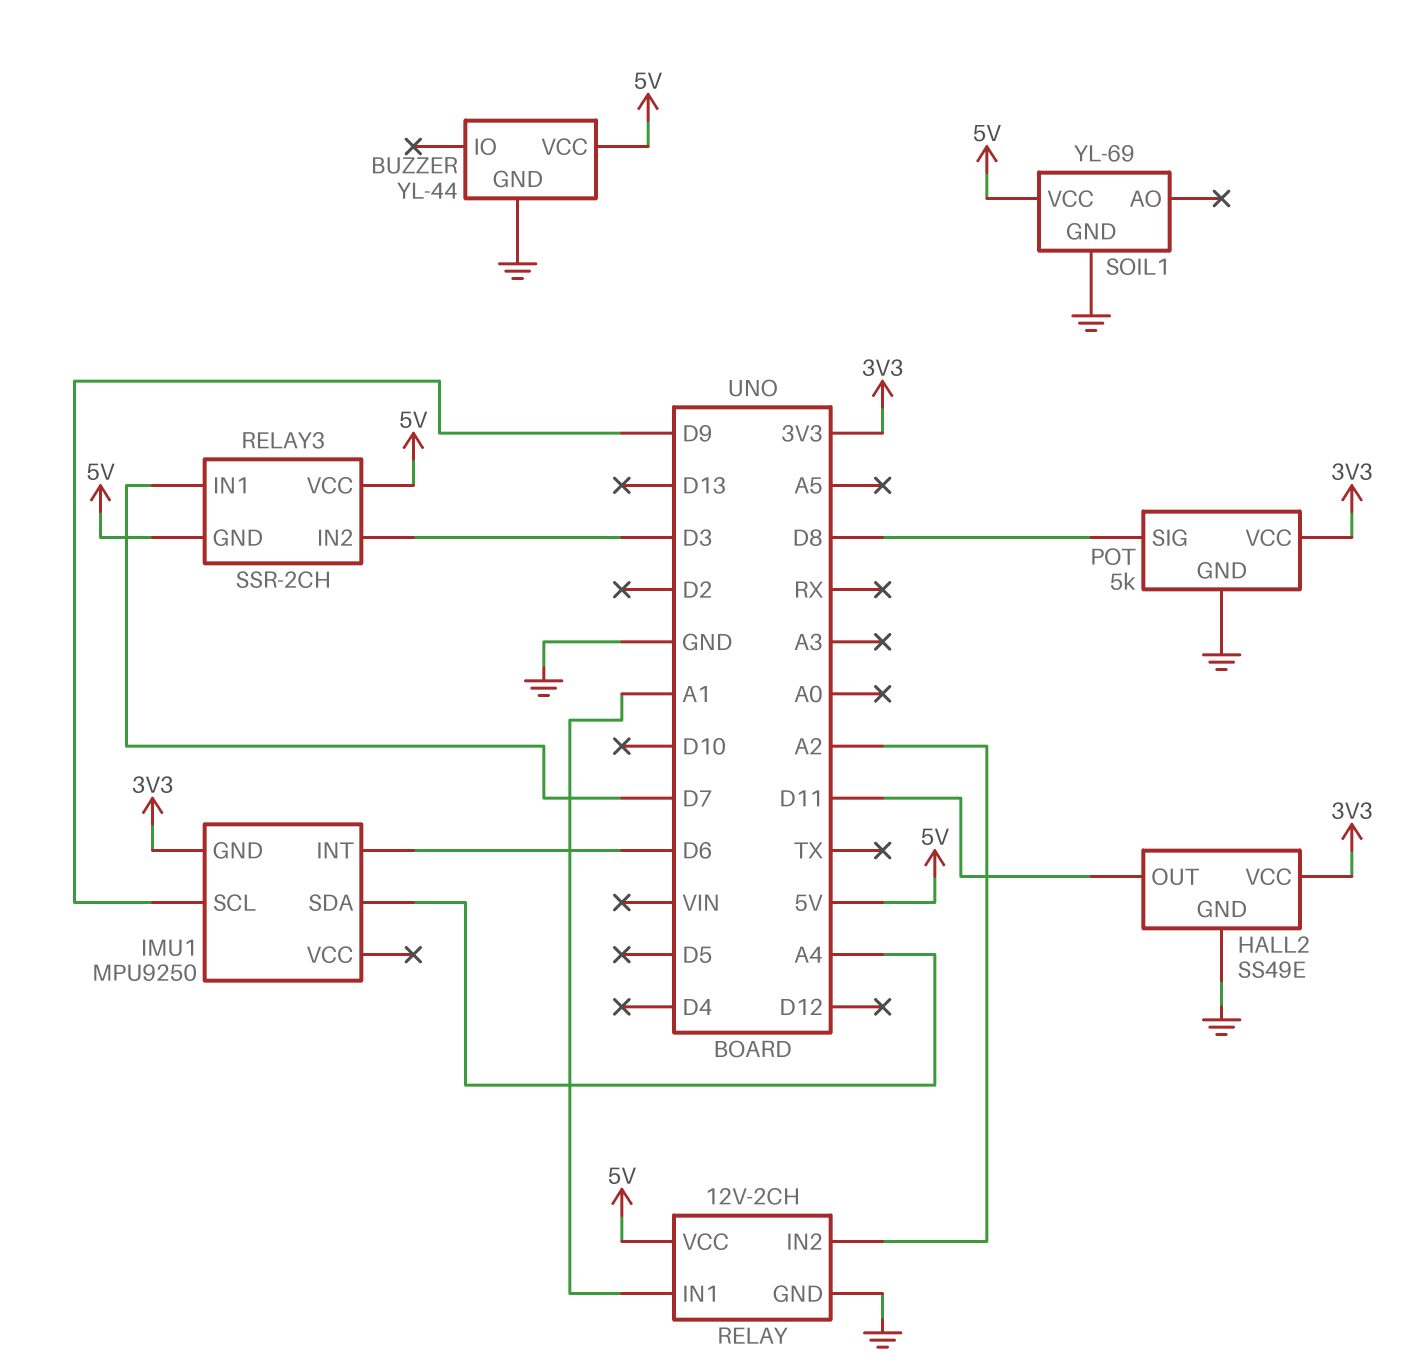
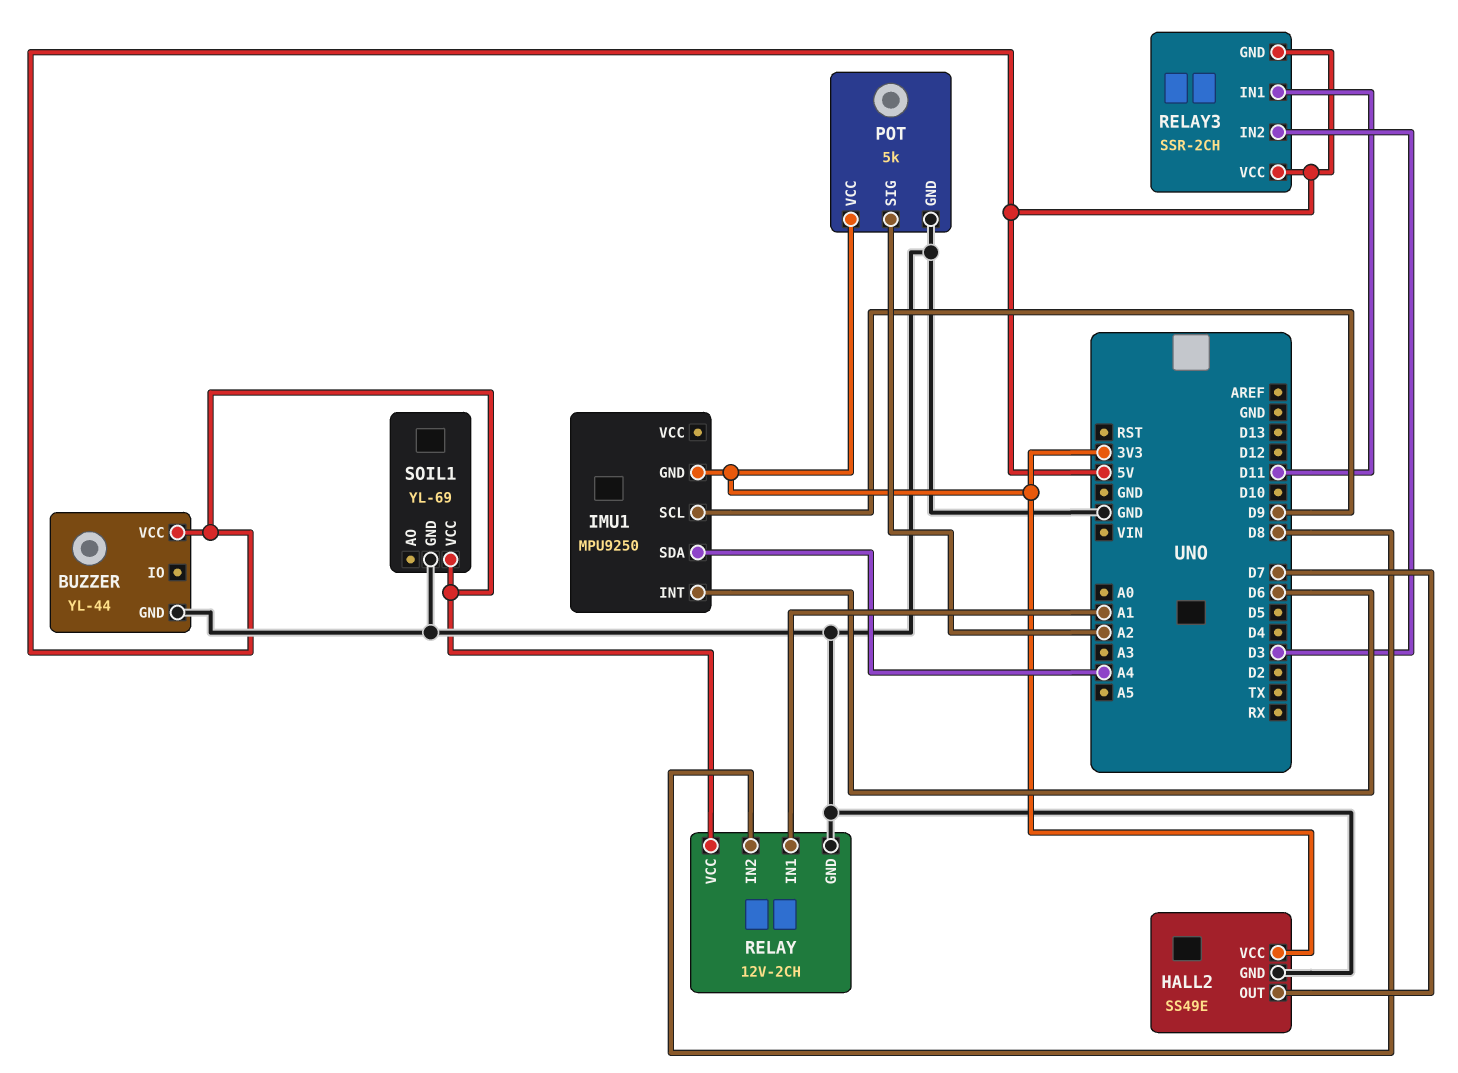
HALL2 pin OUT: D11 -> D7
POT pin SIG: D8 -> A2
RELAY pin IN2: A2 -> D8
RELAY3 pin IN1: D7 -> D11

